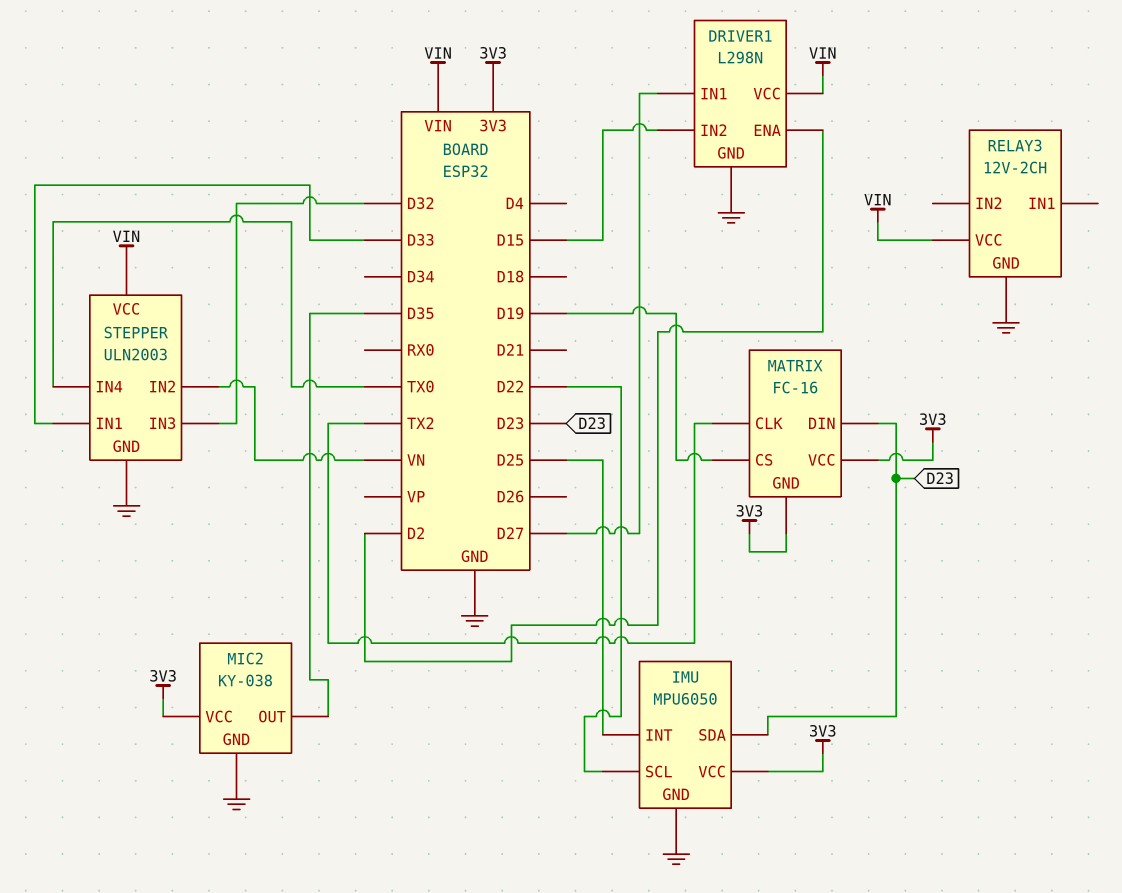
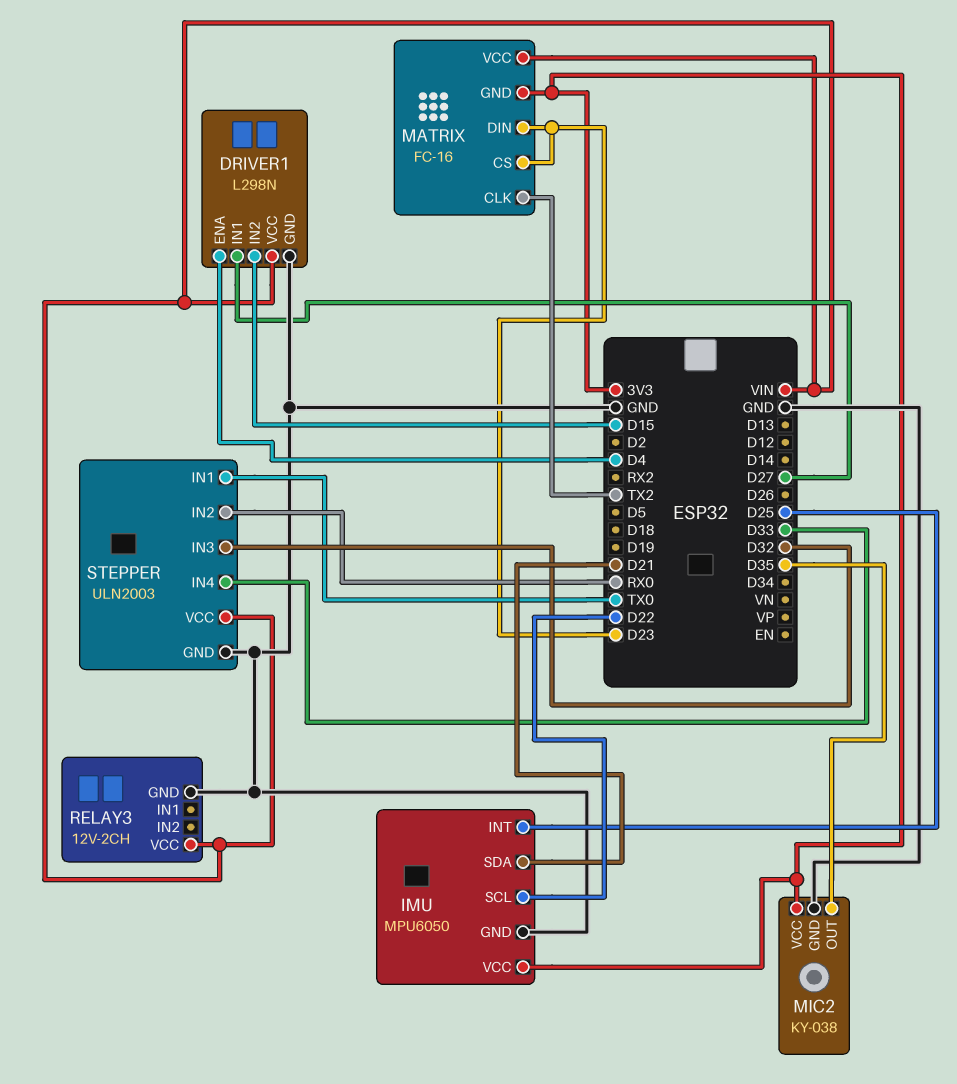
DRIVER1 pin ENA: D2 -> D4
IMU pin SDA: D23 -> D21
MATRIX pin CS: D19 -> D23
MATRIX pin VCC: 3V3 -> VIN
STEPPER pin IN1: D33 -> TX0
STEPPER pin IN2: VN -> RX0
STEPPER pin IN4: TX0 -> D33

